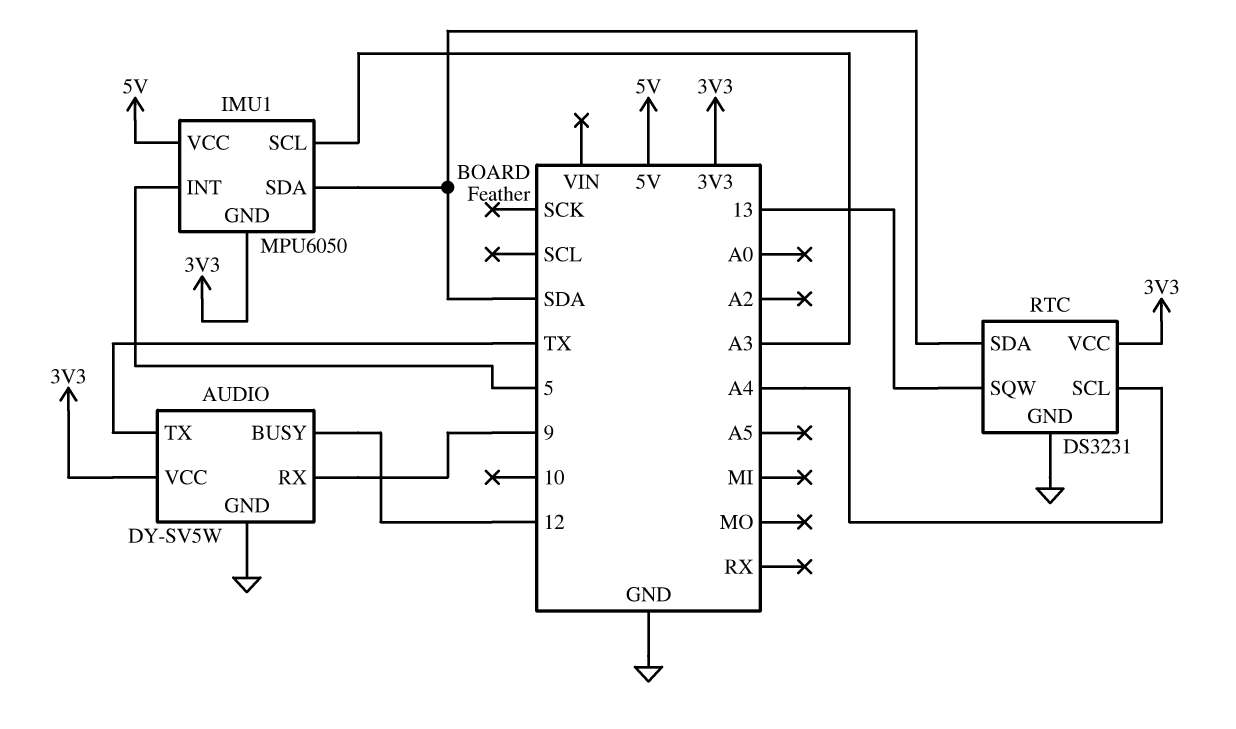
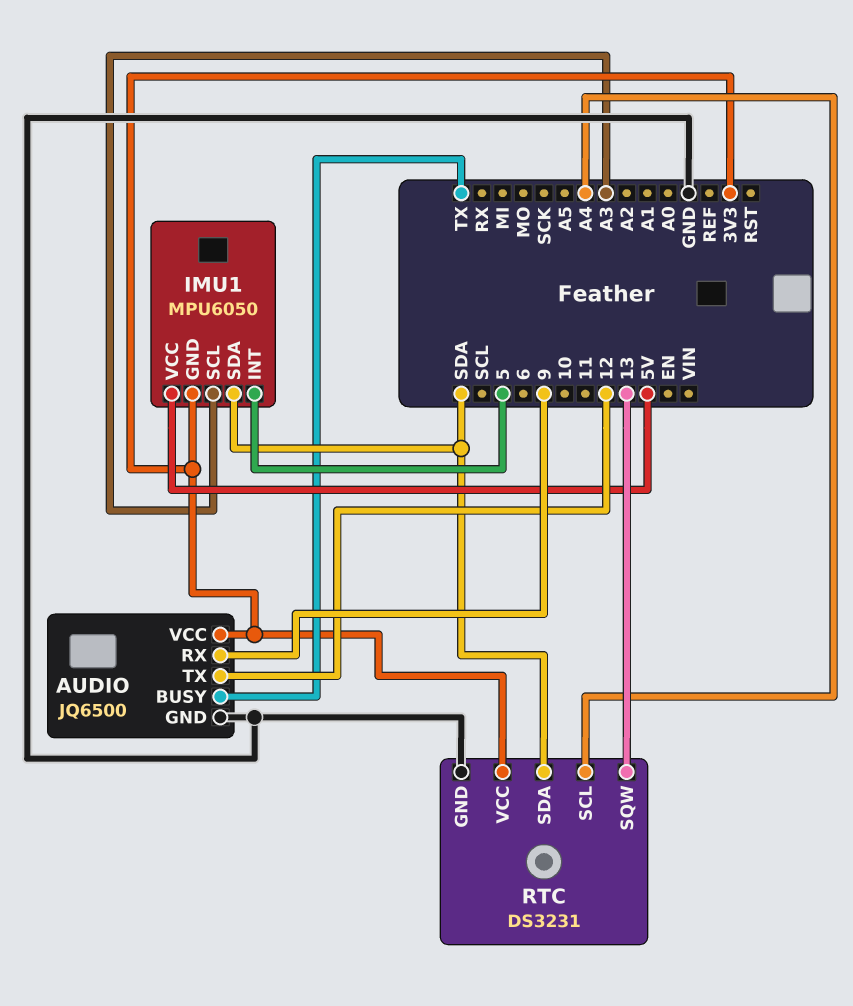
AUDIO: DY-SV5W -> JQ6500
AUDIO pin BUSY: 12 -> TX
AUDIO pin TX: TX -> 12

